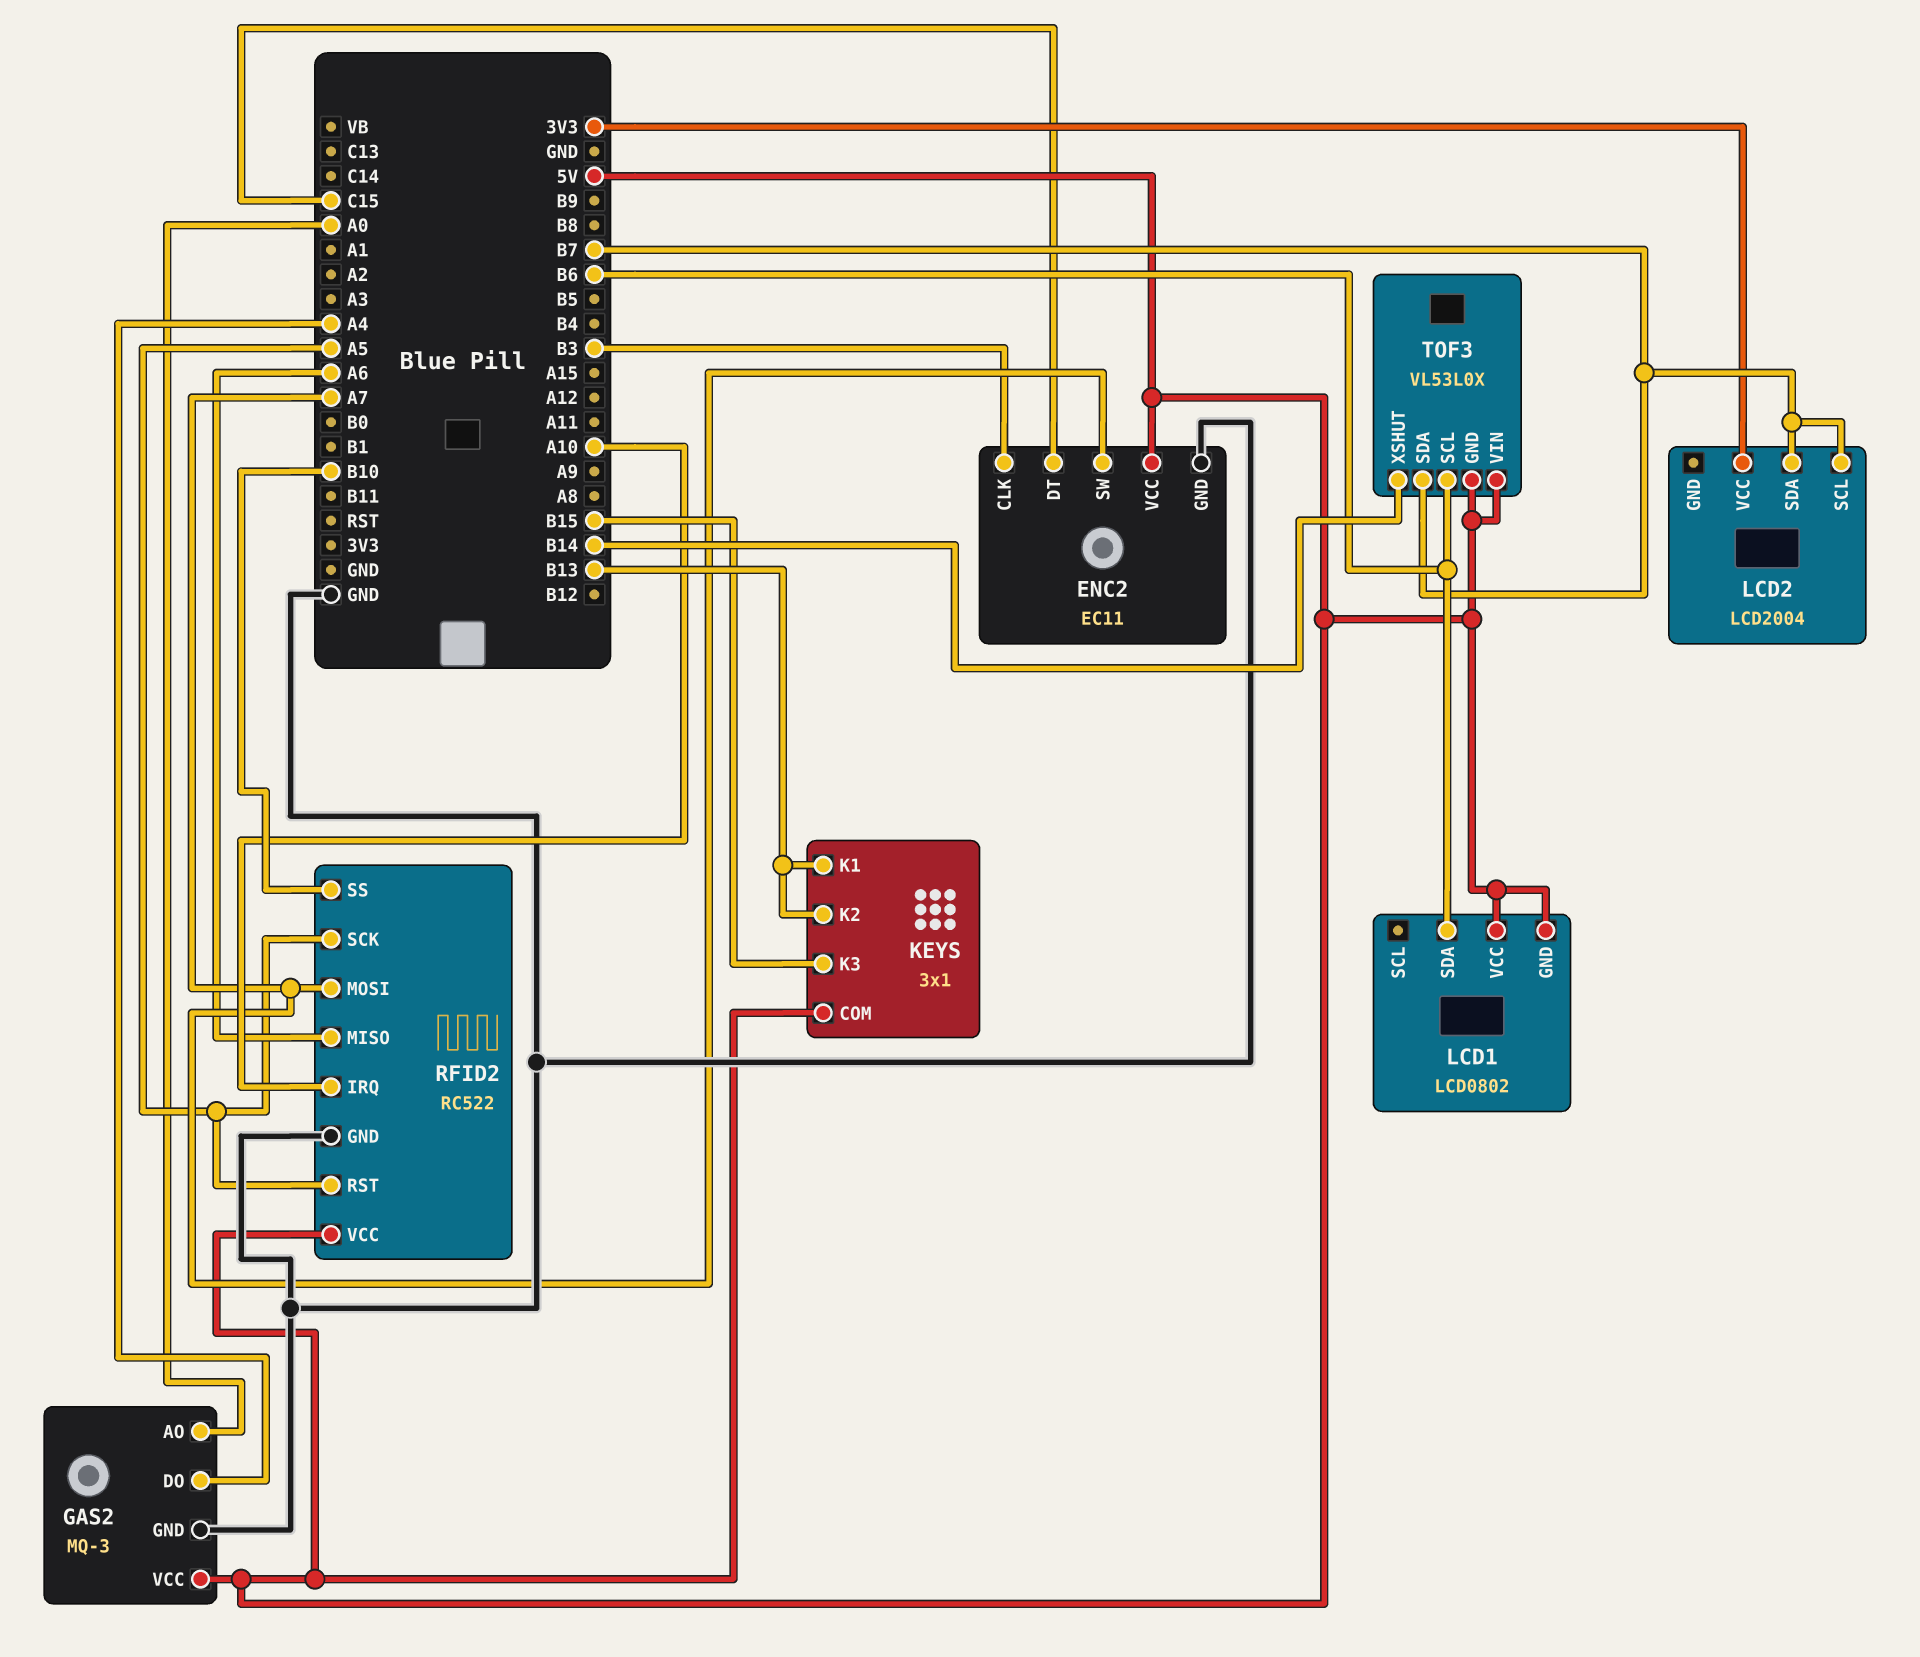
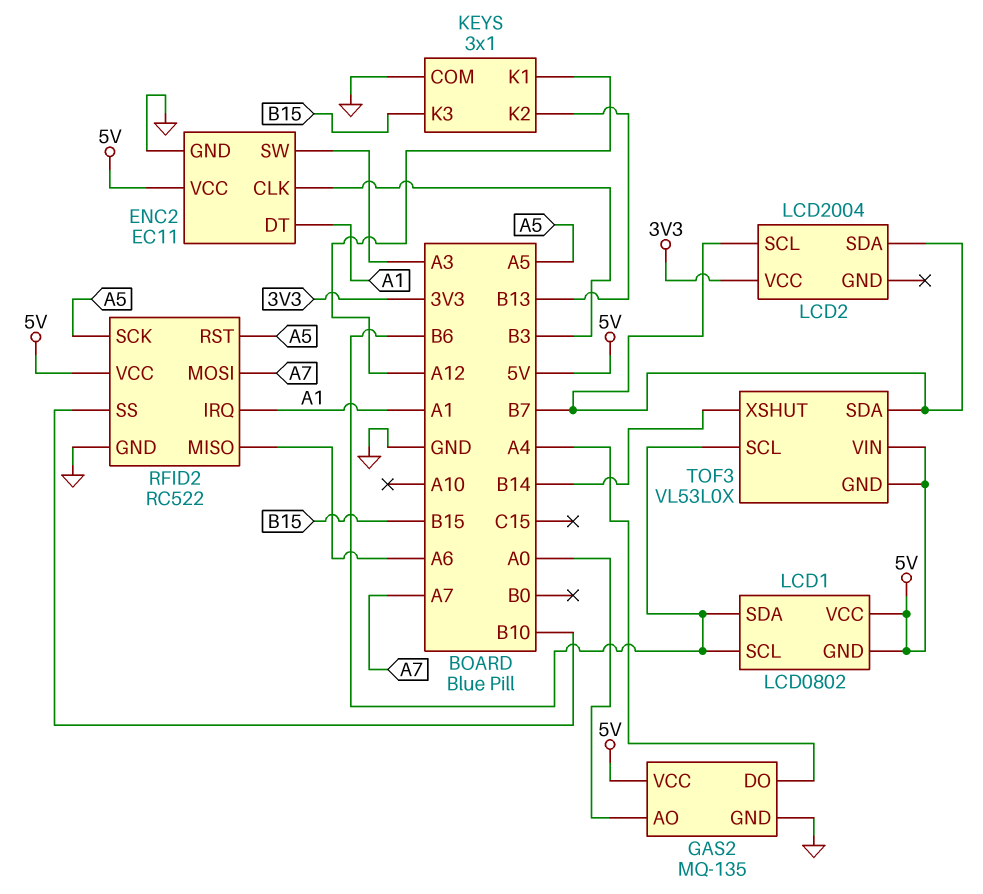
ENC2 pin DT: C15 -> A1
ENC2 pin SW: A7 -> A3
GAS2: MQ-3 -> MQ-135
KEYS pin COM: 5V -> GND
KEYS pin K1: B13 -> A12
LCD1 pin SCL: none -> B6
RFID2 pin IRQ: A10 -> A1

